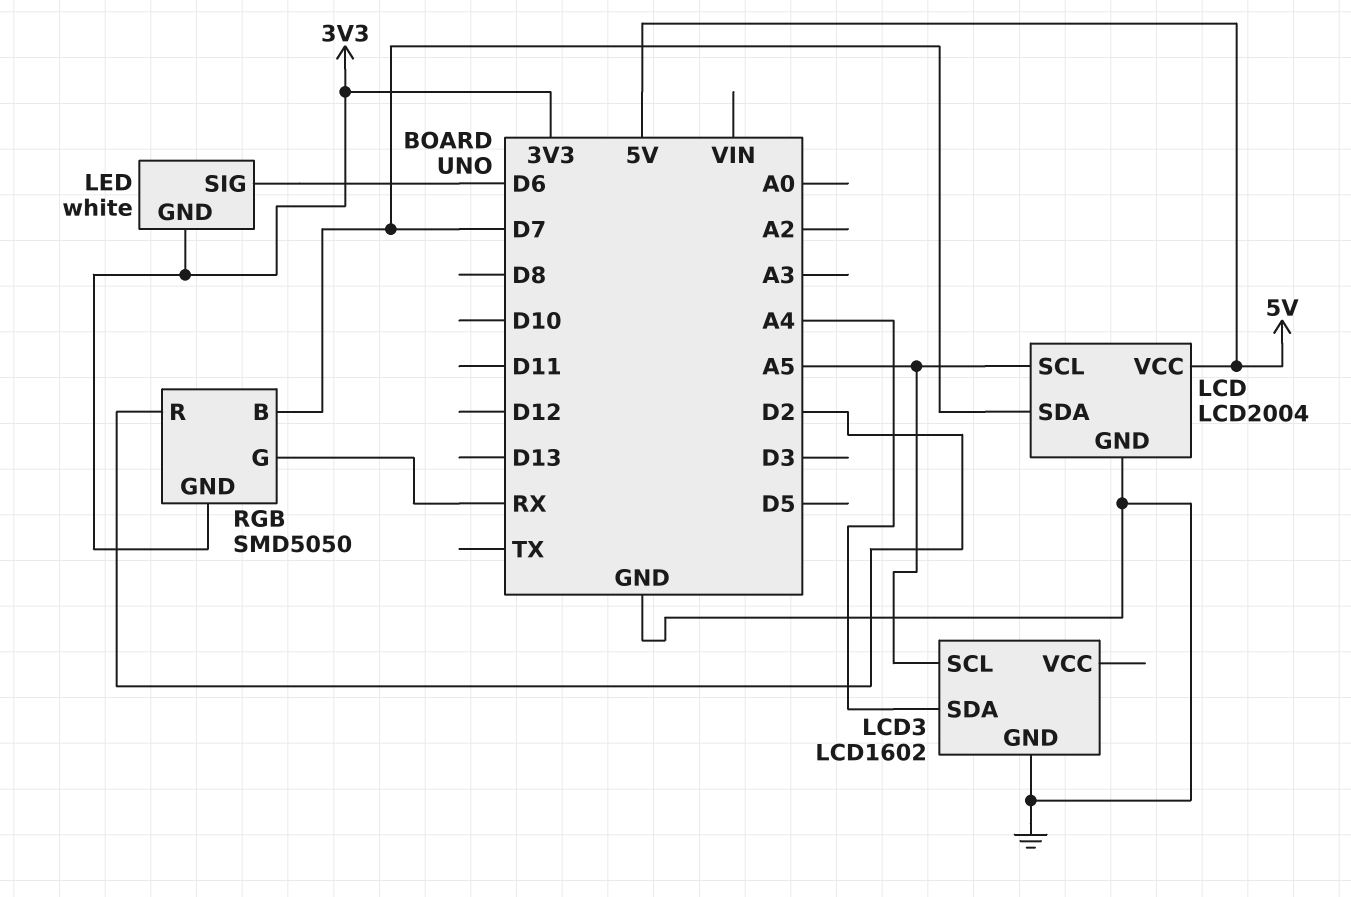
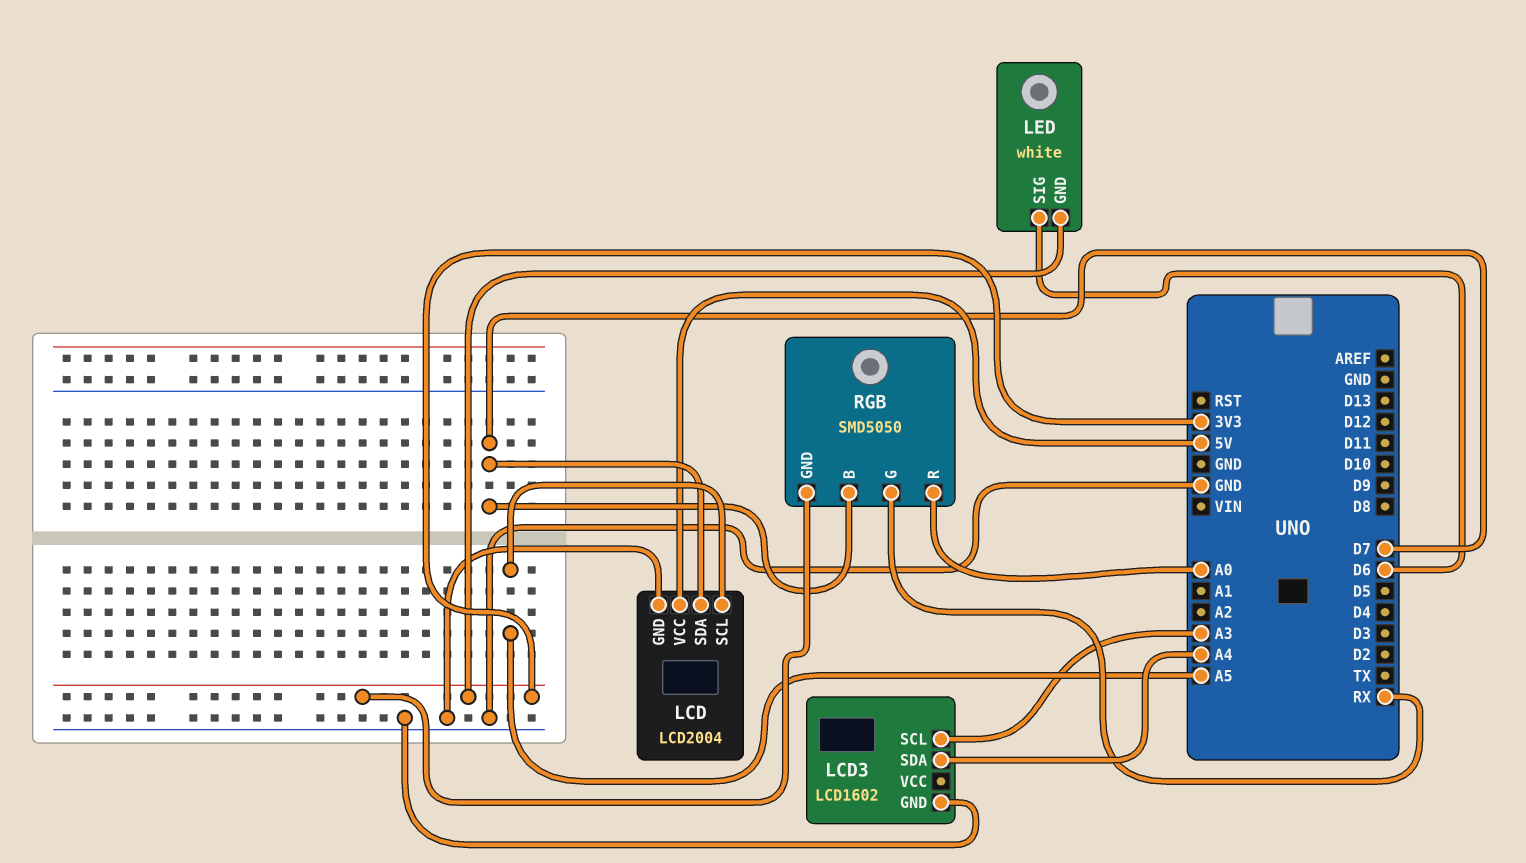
LCD3 pin SCL: A5 -> A3
RGB pin R: D2 -> A0

